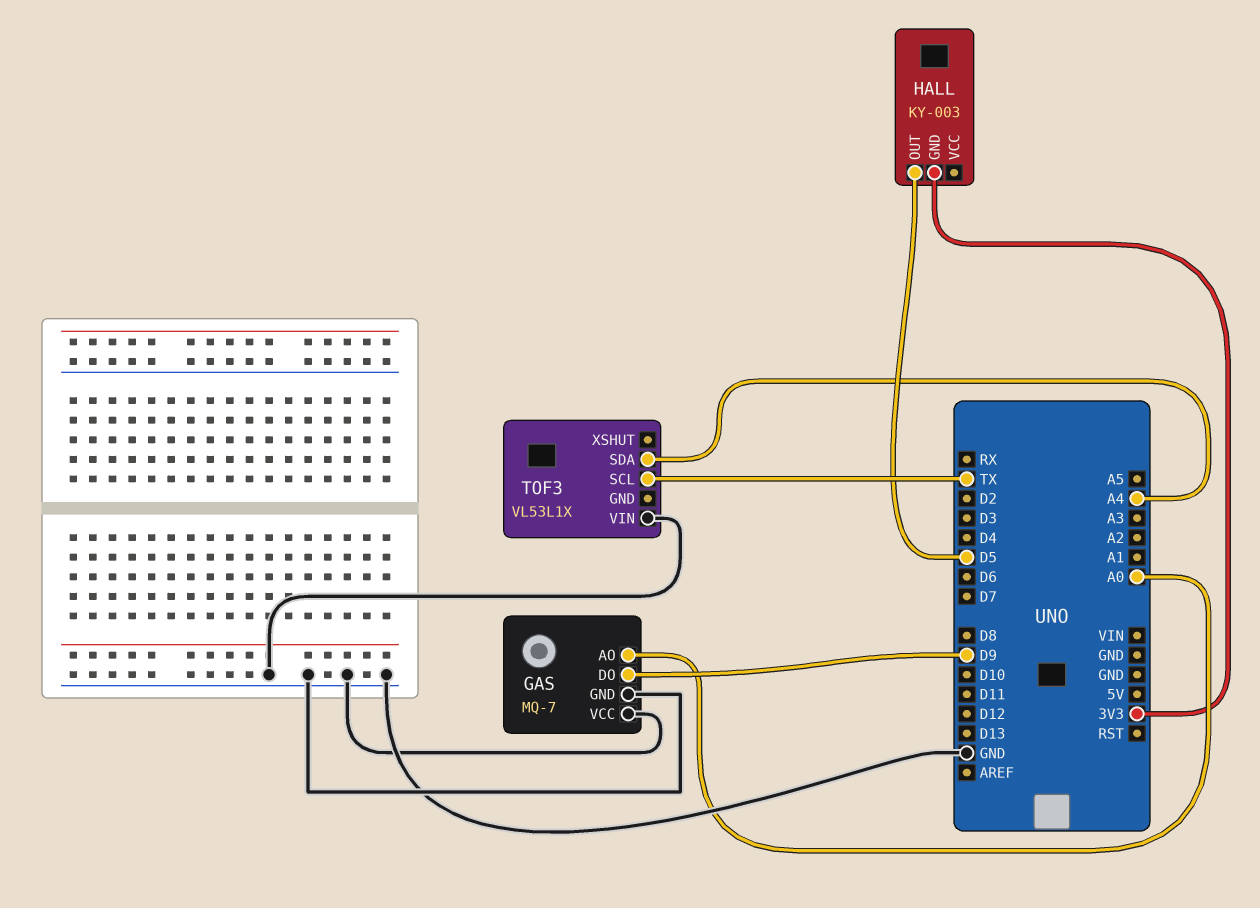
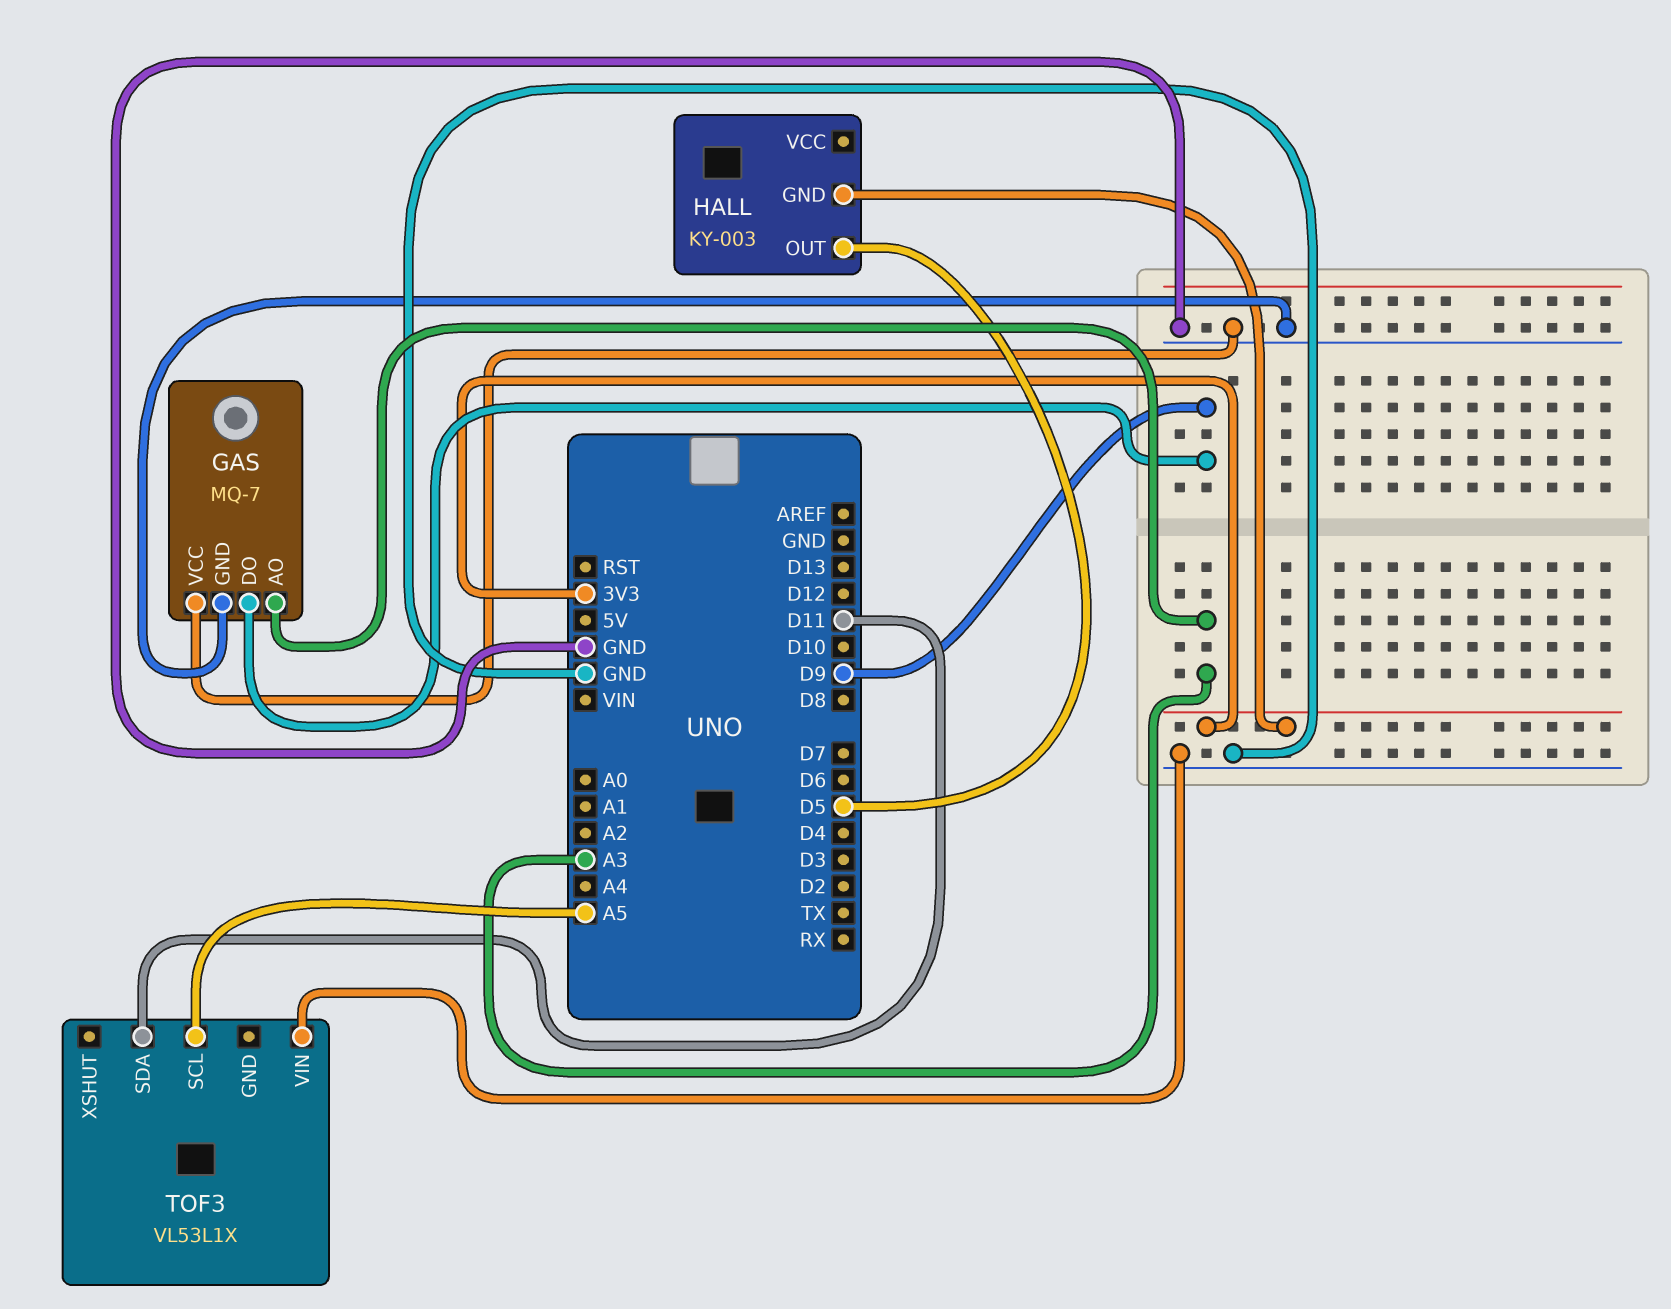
GAS pin AO: A0 -> A3
TOF3 pin SCL: TX -> A5
TOF3 pin SDA: A4 -> D11

